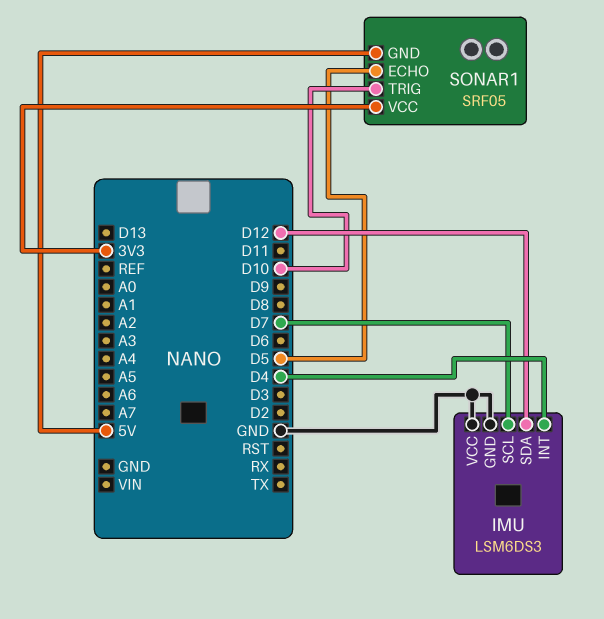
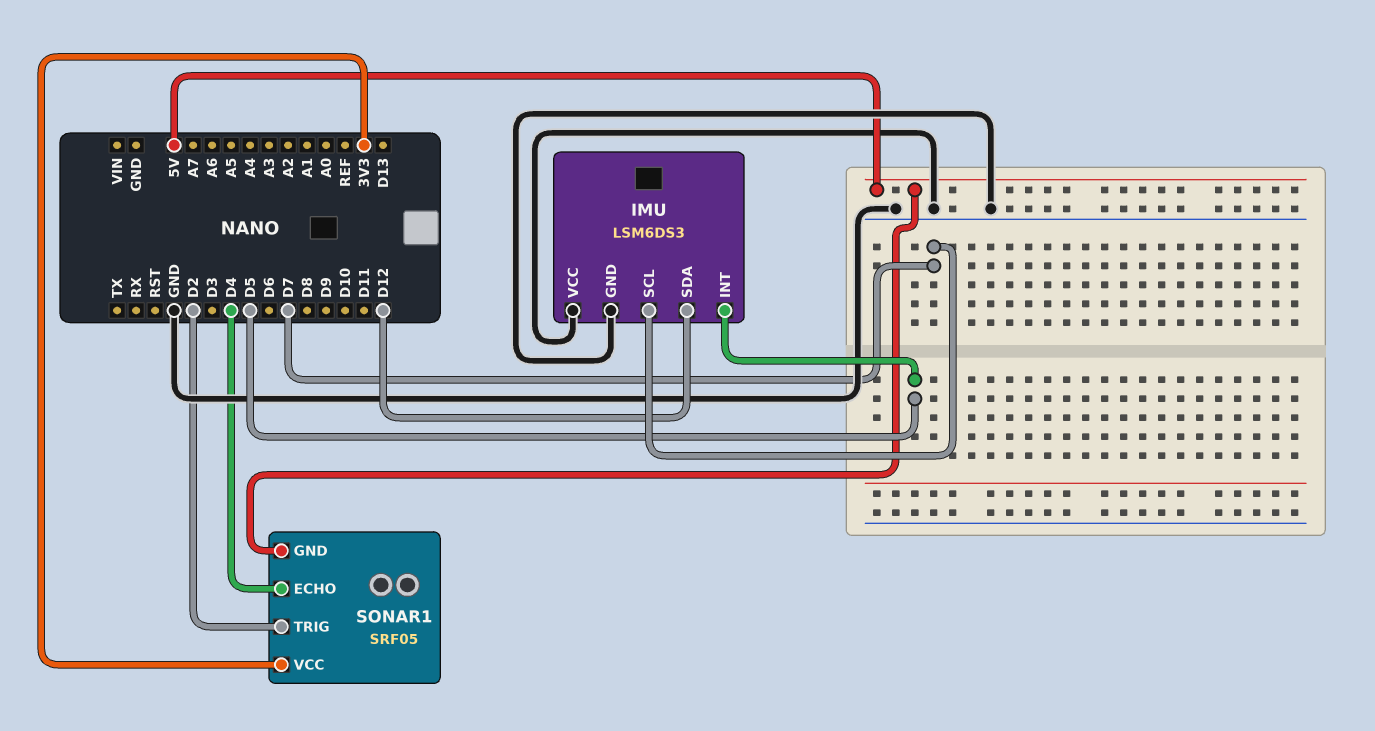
IMU pin INT: D4 -> D5
SONAR1 pin ECHO: D5 -> D4
SONAR1 pin TRIG: D10 -> D2

